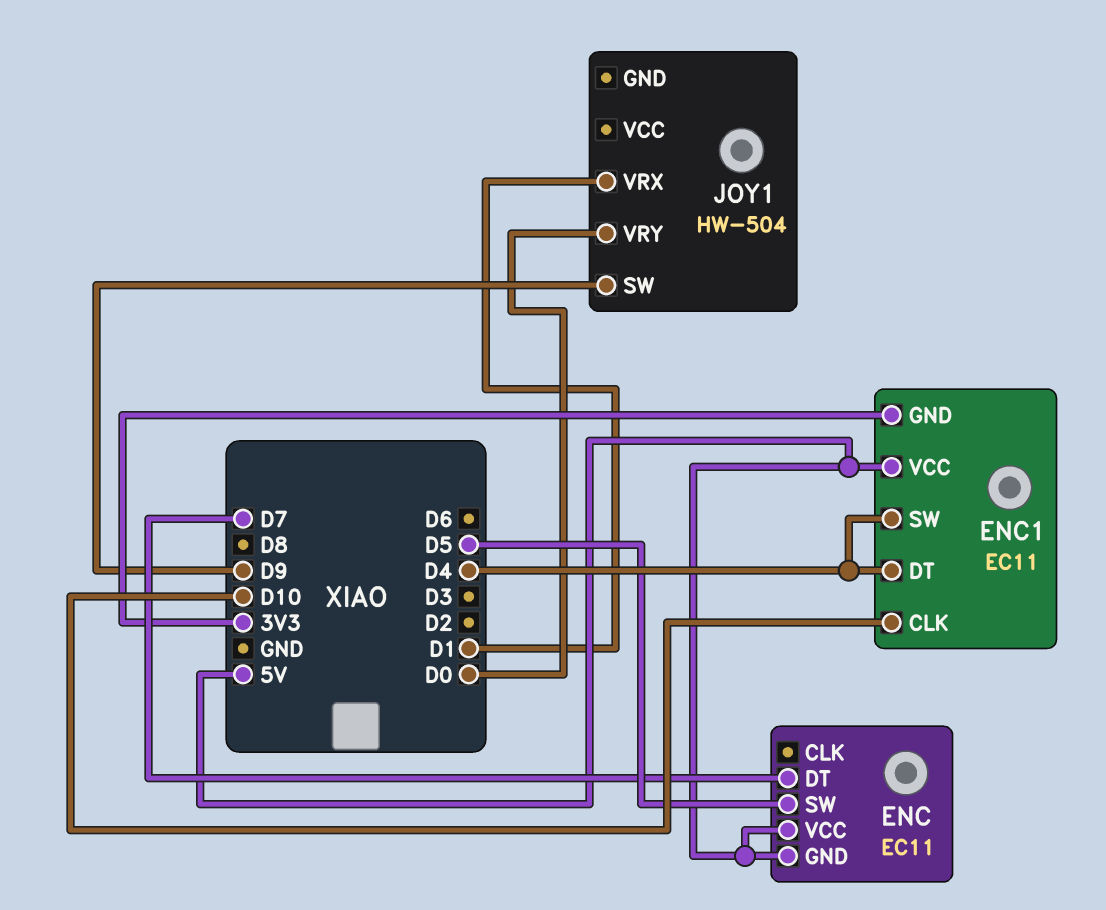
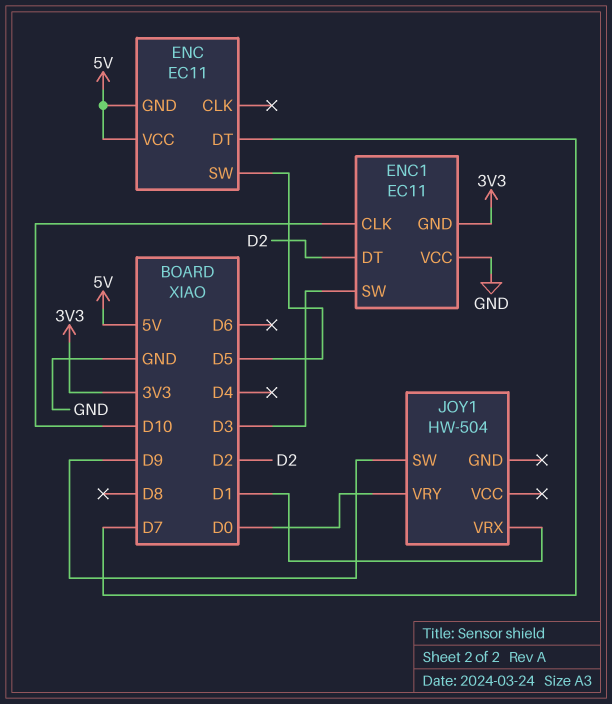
ENC1 pin DT: D4 -> D2
ENC1 pin SW: D4 -> D3
ENC1 pin VCC: 5V -> GND

